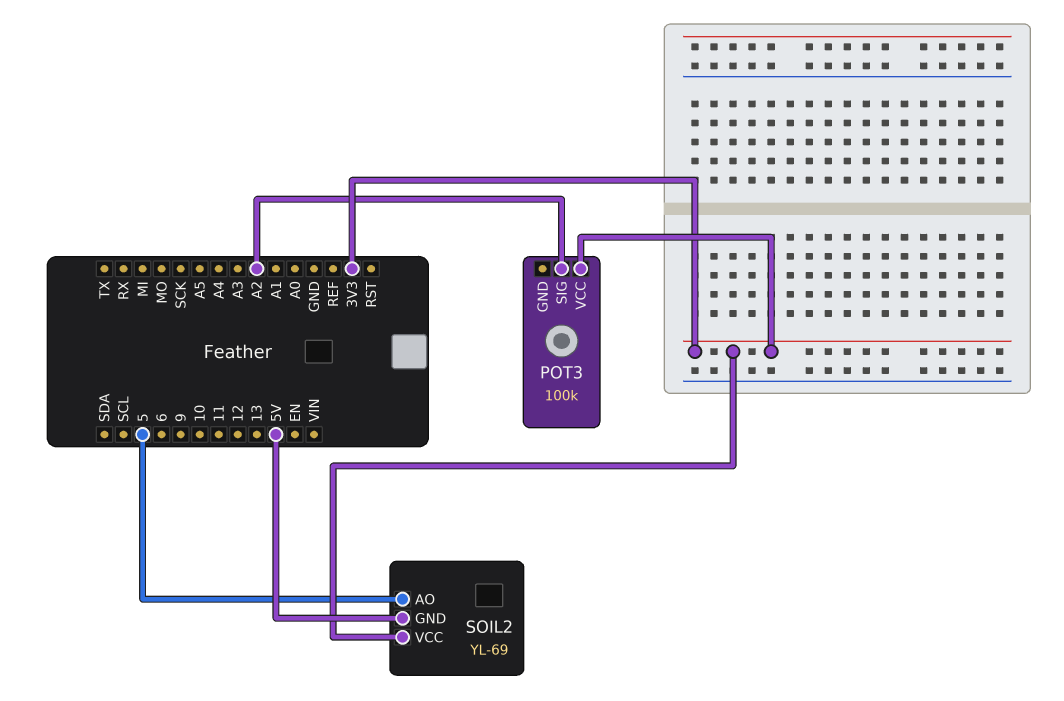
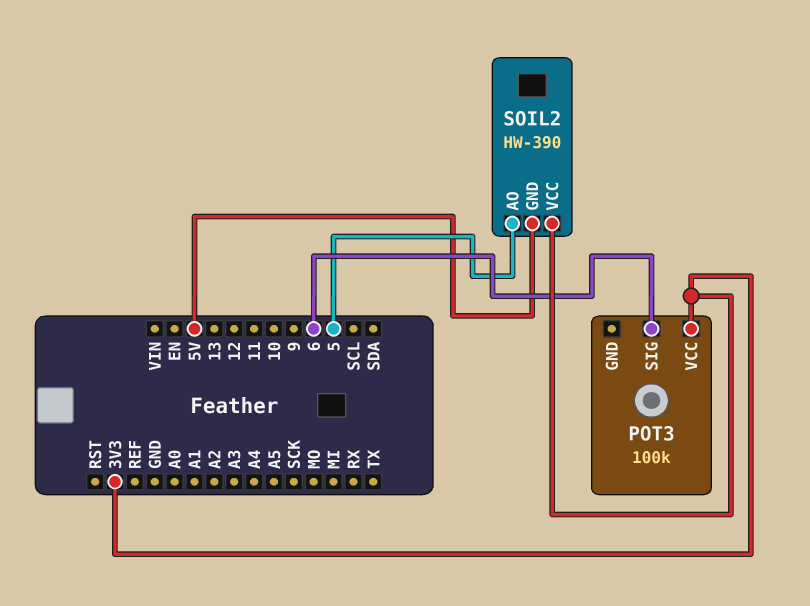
POT3 pin SIG: A2 -> 6
SOIL2: YL-69 -> HW-390

